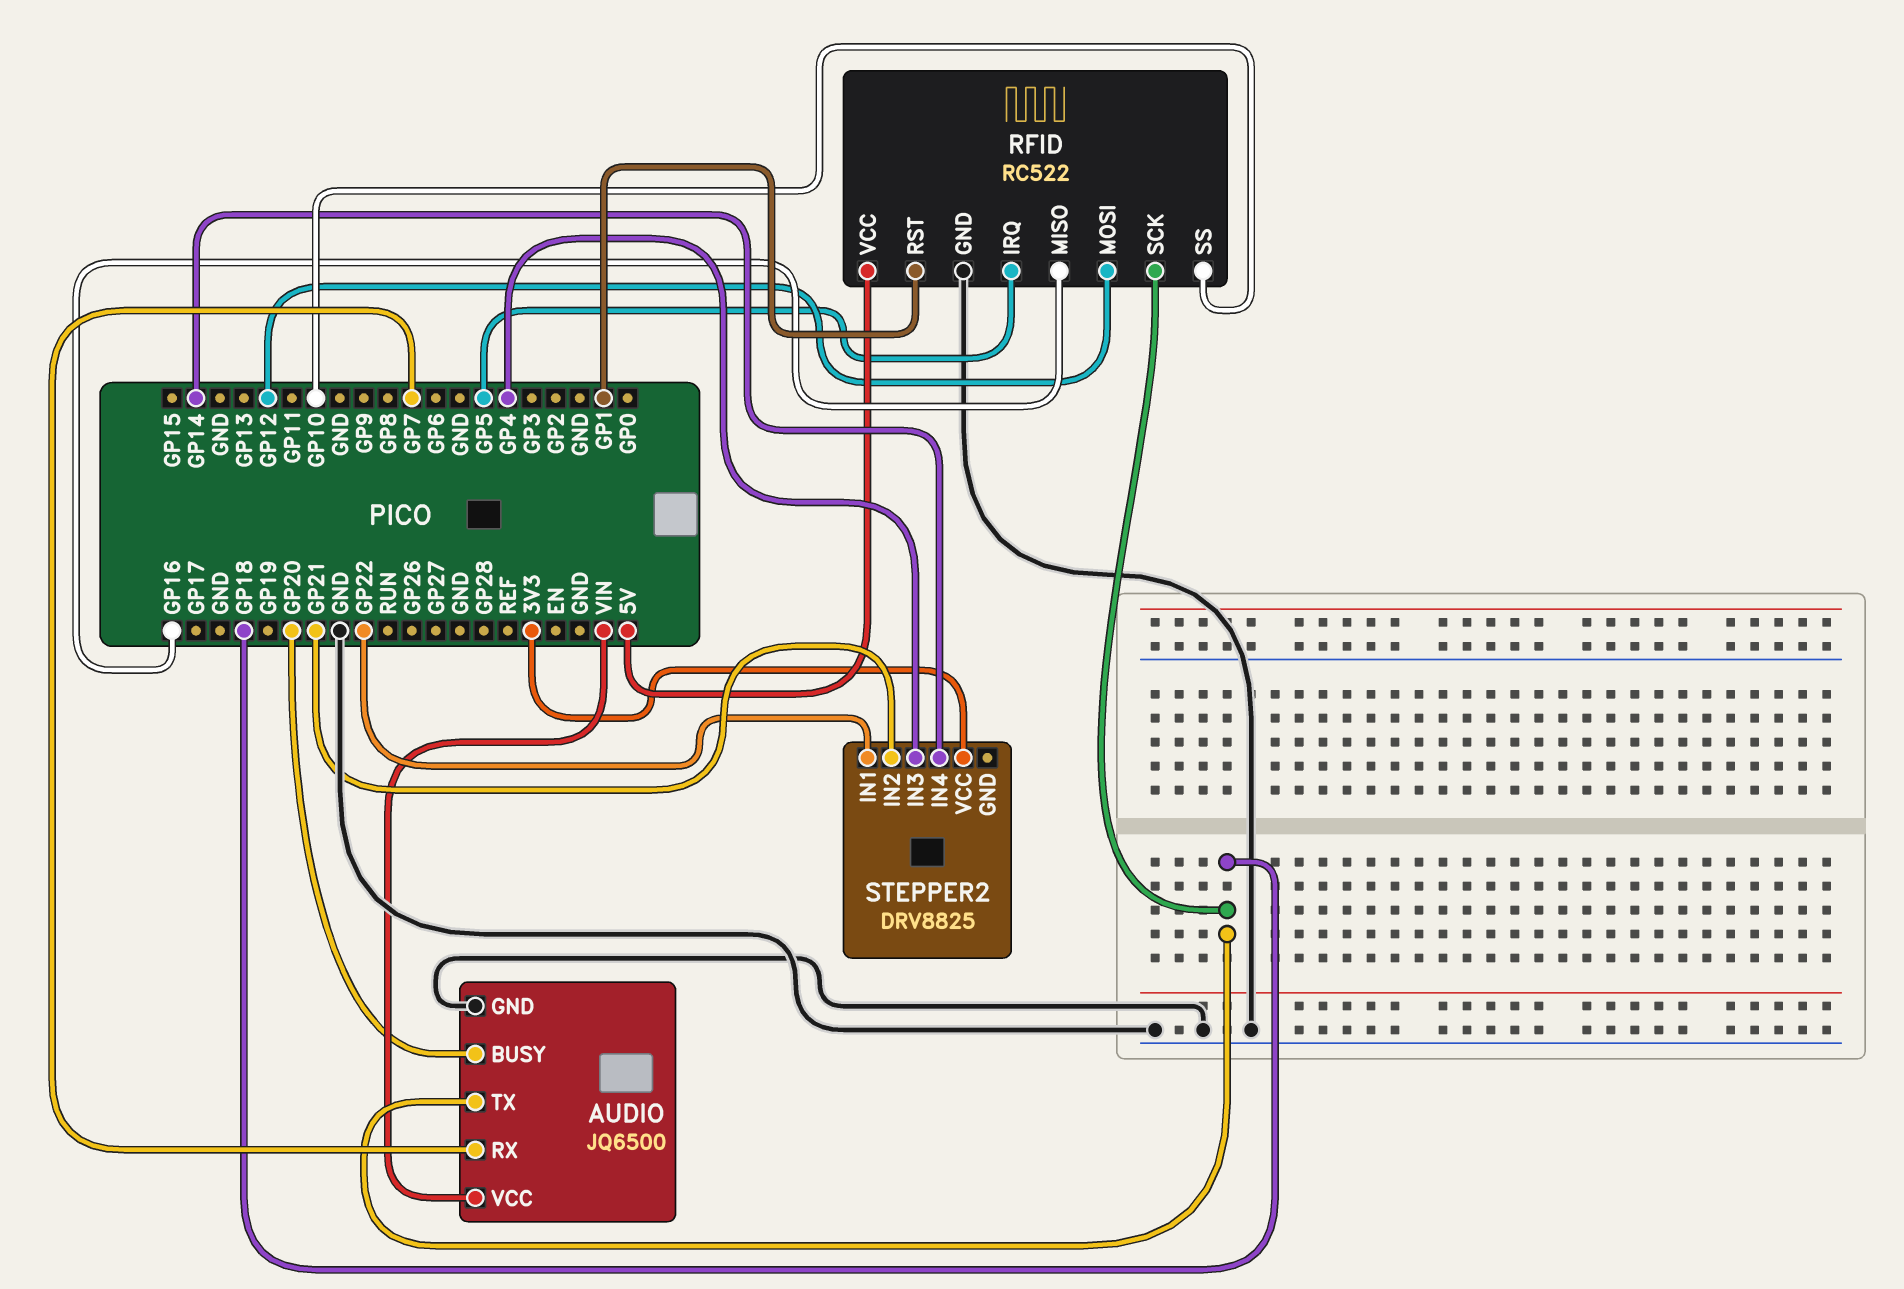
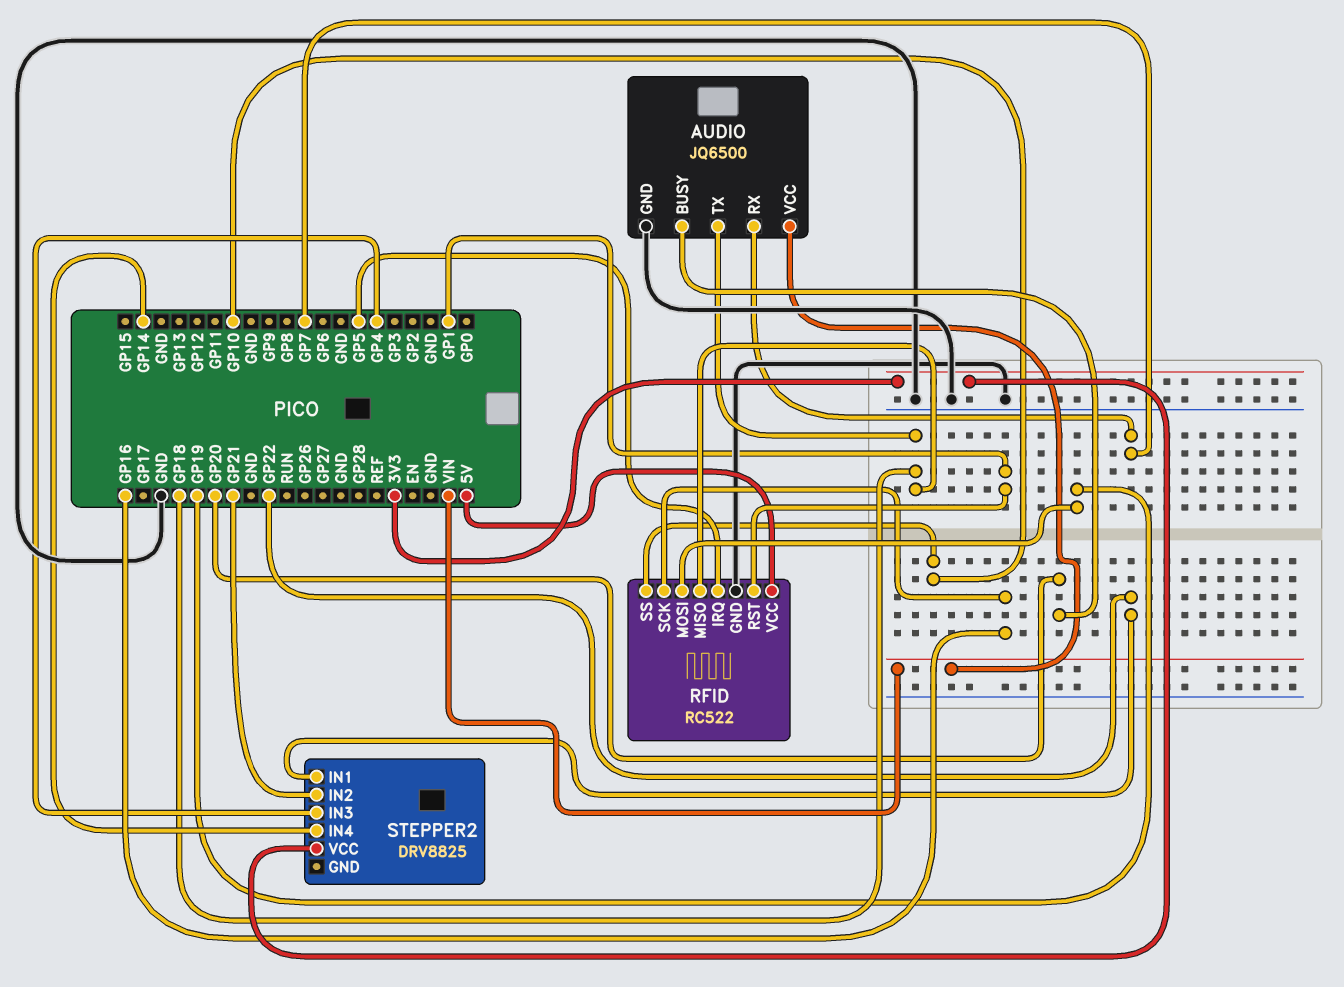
RFID pin MISO: GP16 -> GP18
RFID pin MOSI: GP12 -> GP19
RFID pin SCK: GP18 -> GP16

